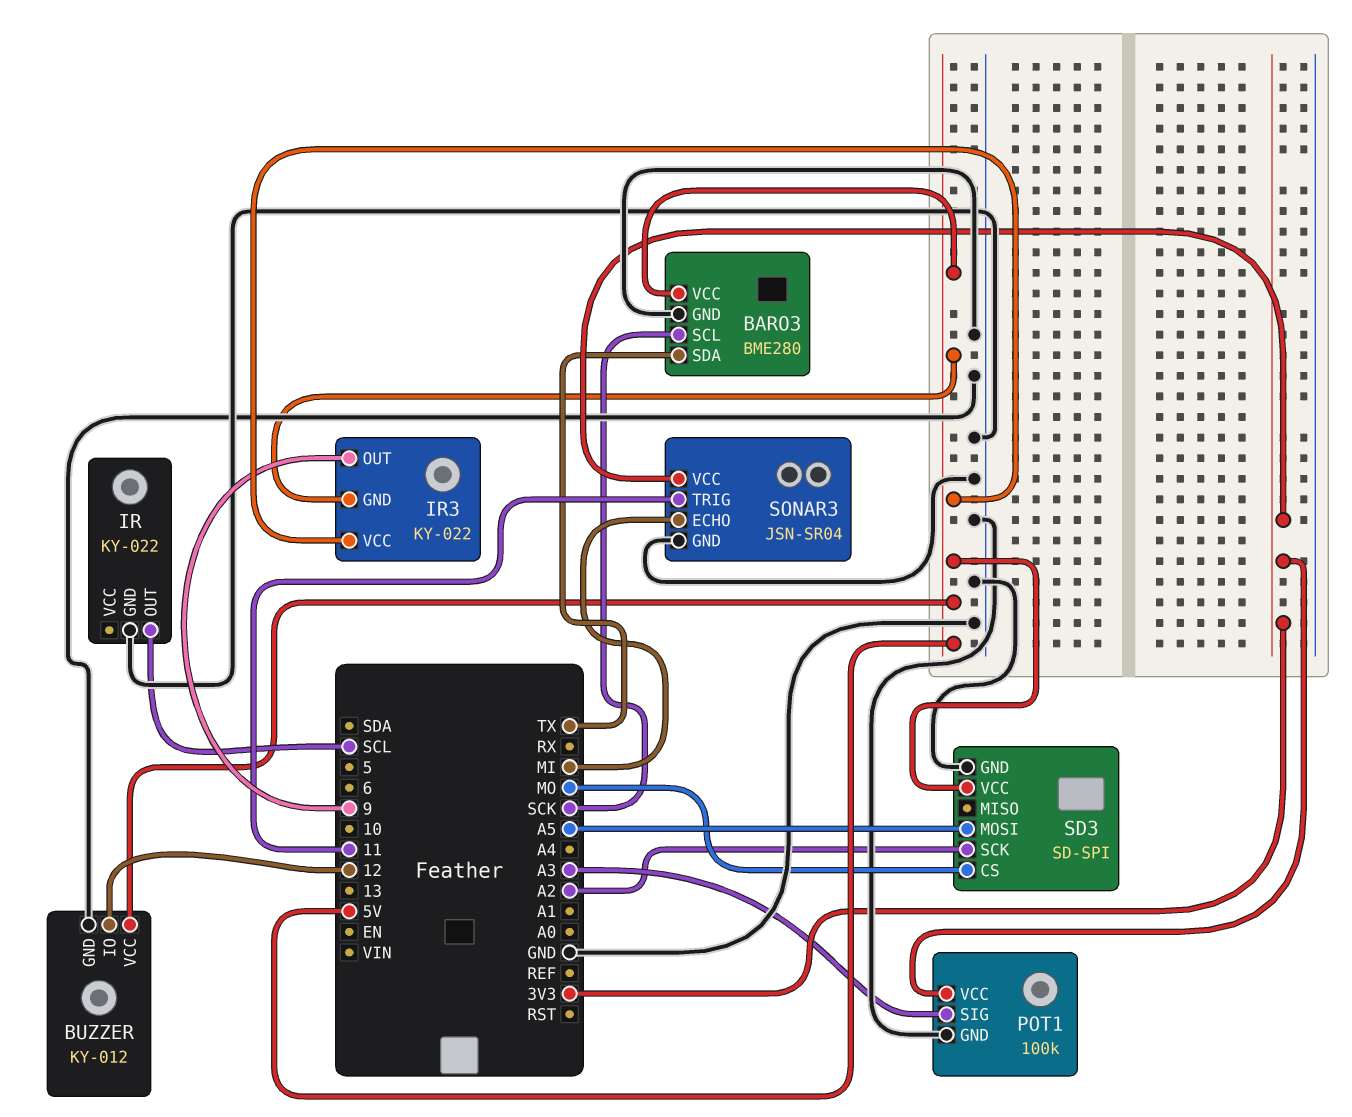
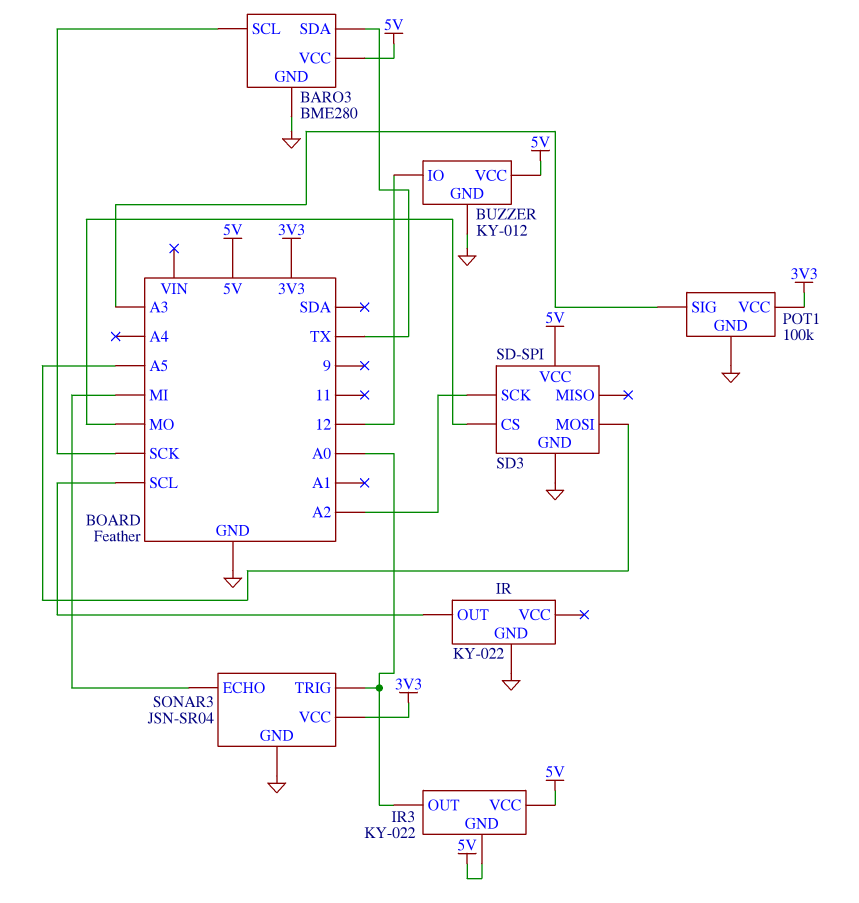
IR3 pin OUT: 9 -> A0
SONAR3 pin TRIG: 11 -> A0

